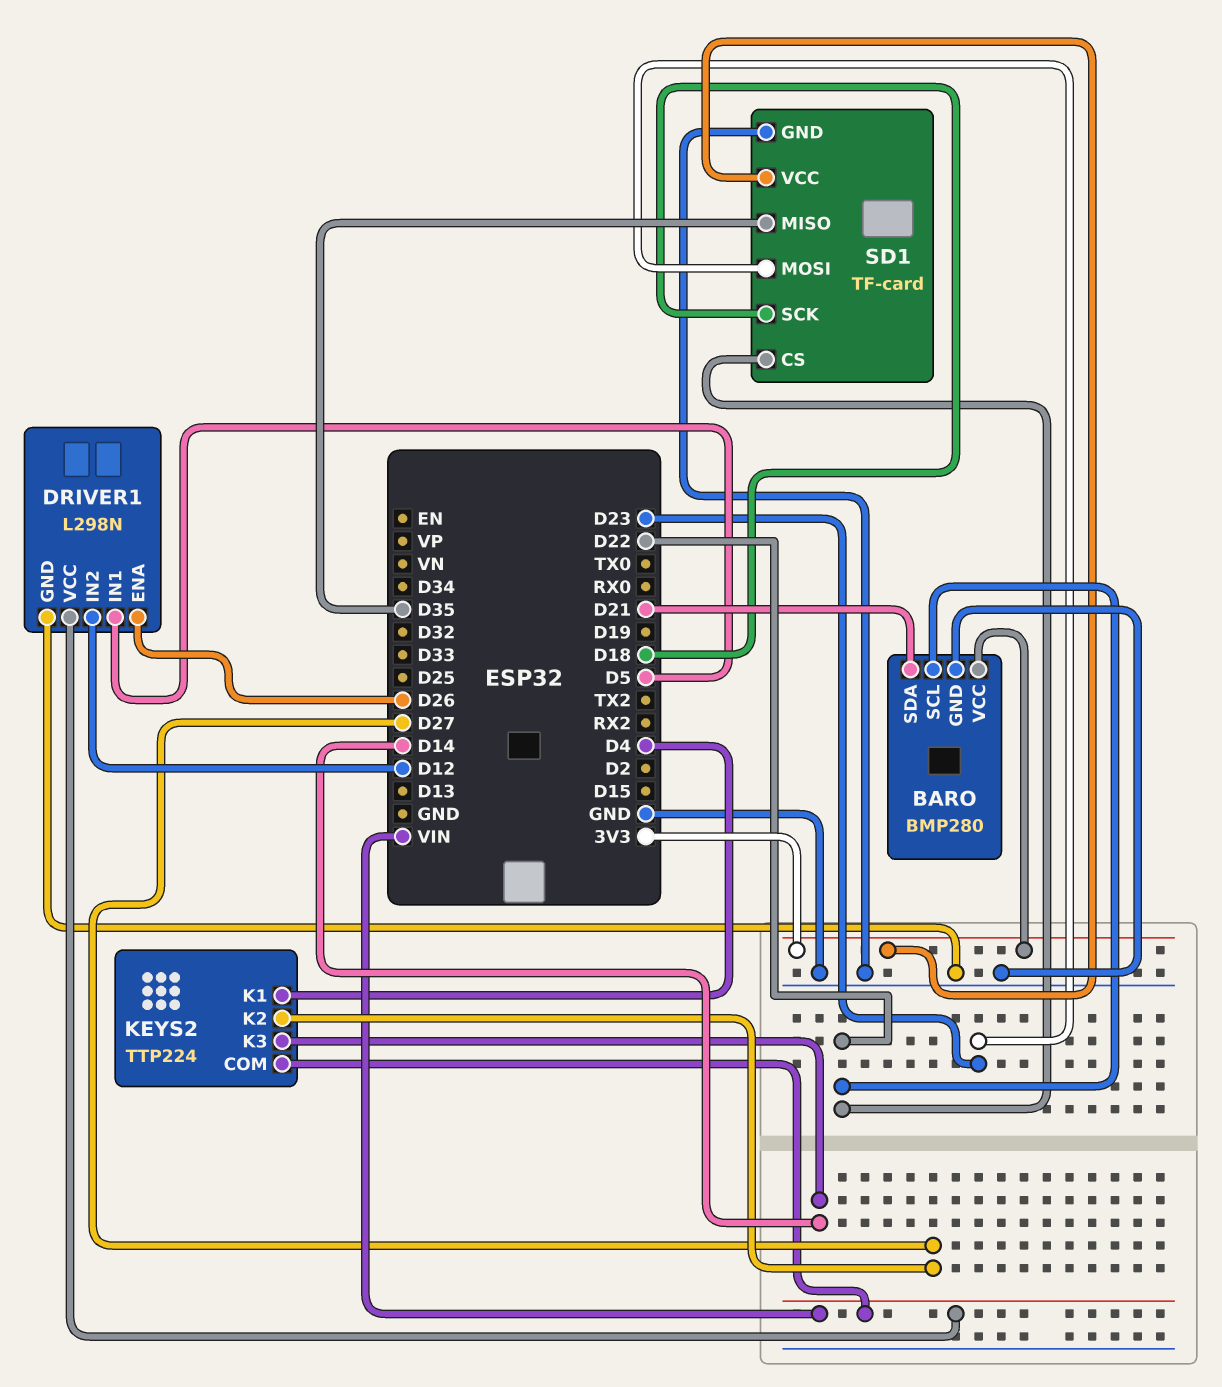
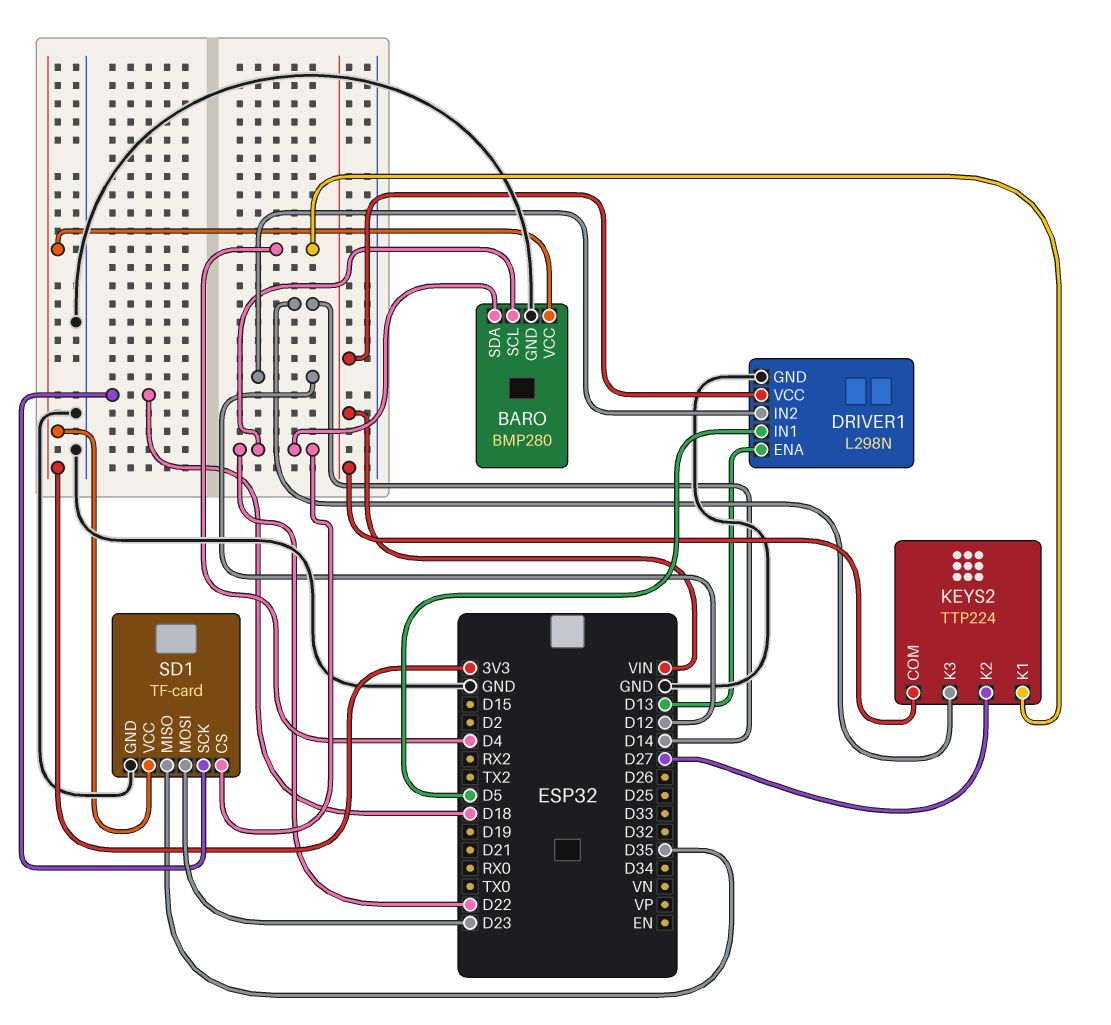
BARO pin SDA: D21 -> D22
DRIVER1 pin ENA: D26 -> D13

